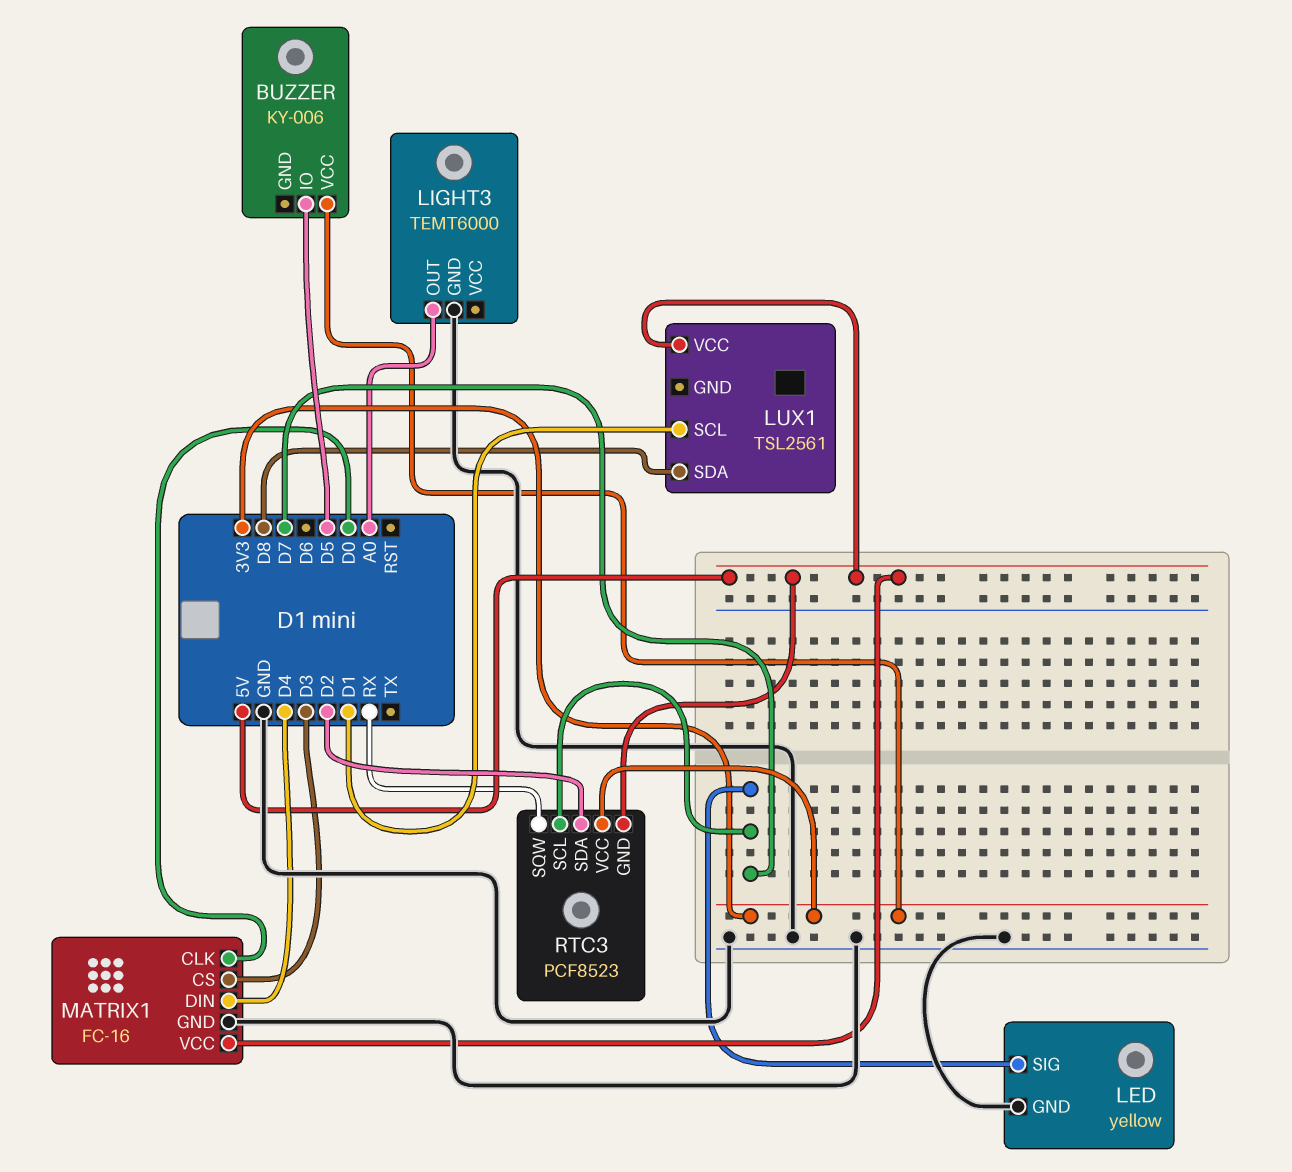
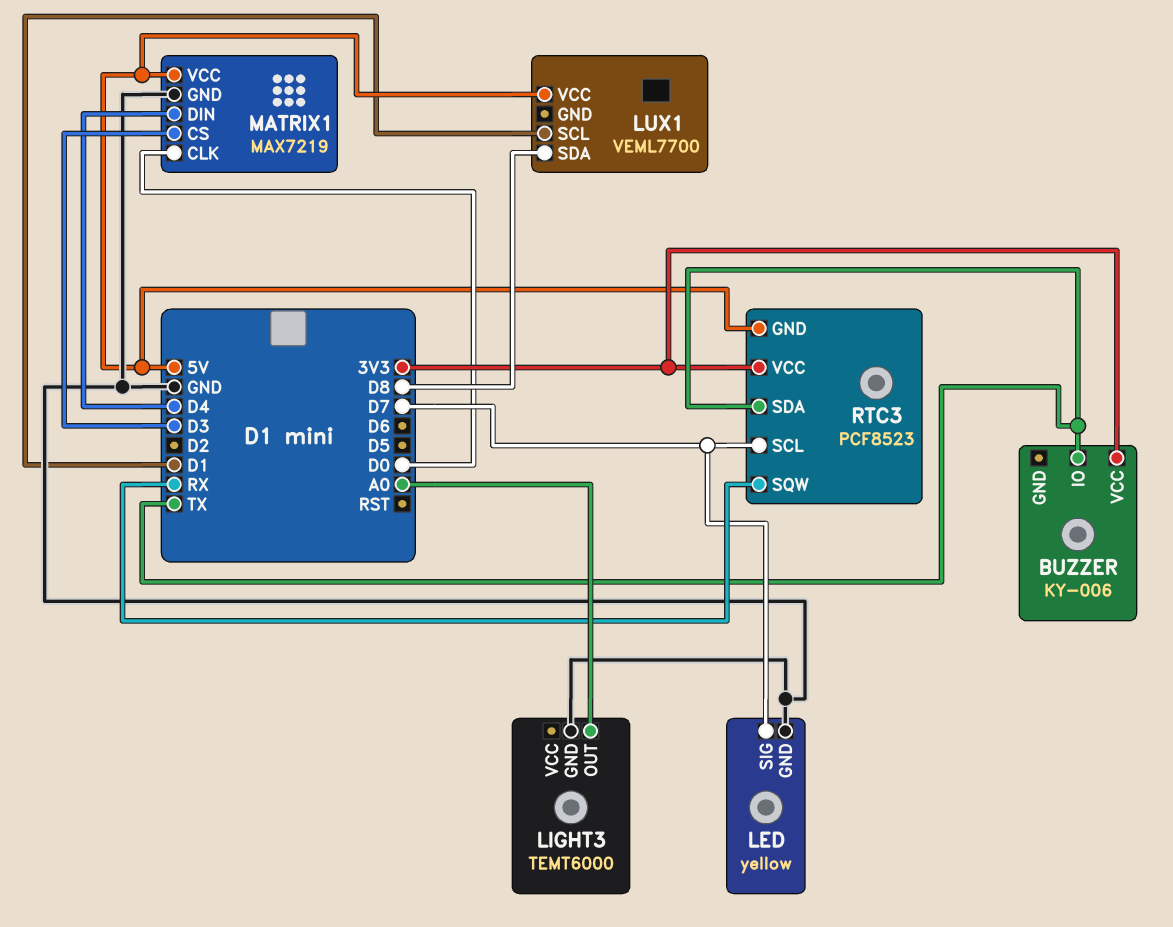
BUZZER pin IO: D5 -> TX
LUX1: TSL2561 -> VEML7700
MATRIX1: FC-16 -> MAX7219
RTC3 pin SDA: D2 -> TX

